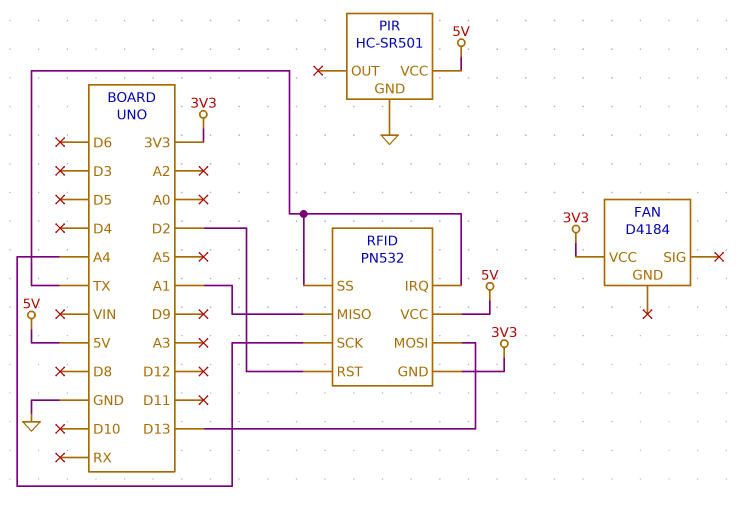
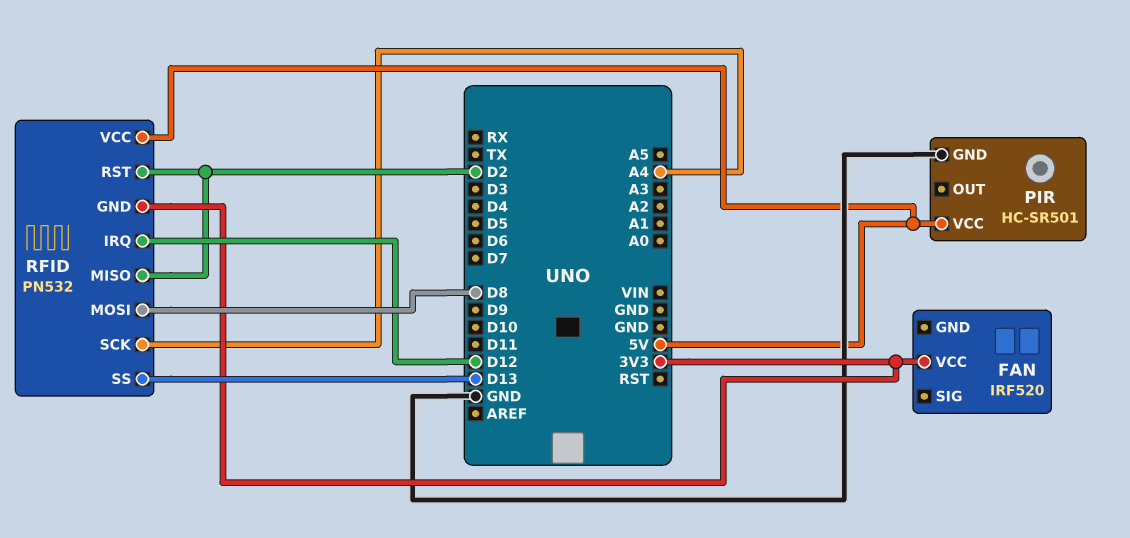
FAN: D4184 -> IRF520
RFID pin IRQ: TX -> D12
RFID pin MISO: A1 -> D2
RFID pin MOSI: D13 -> D8
RFID pin SS: TX -> D13

